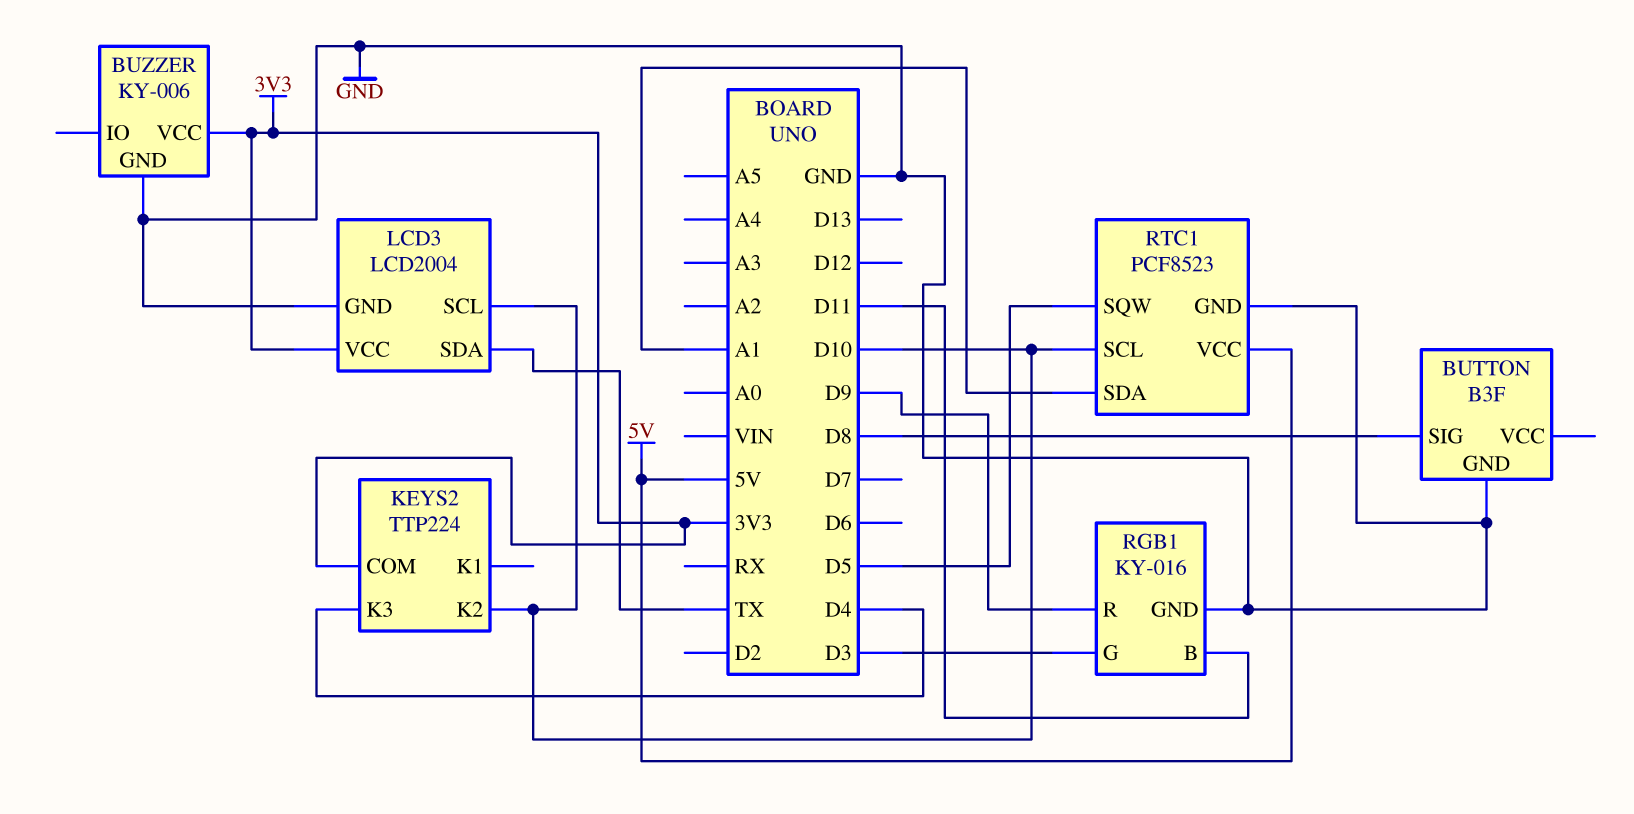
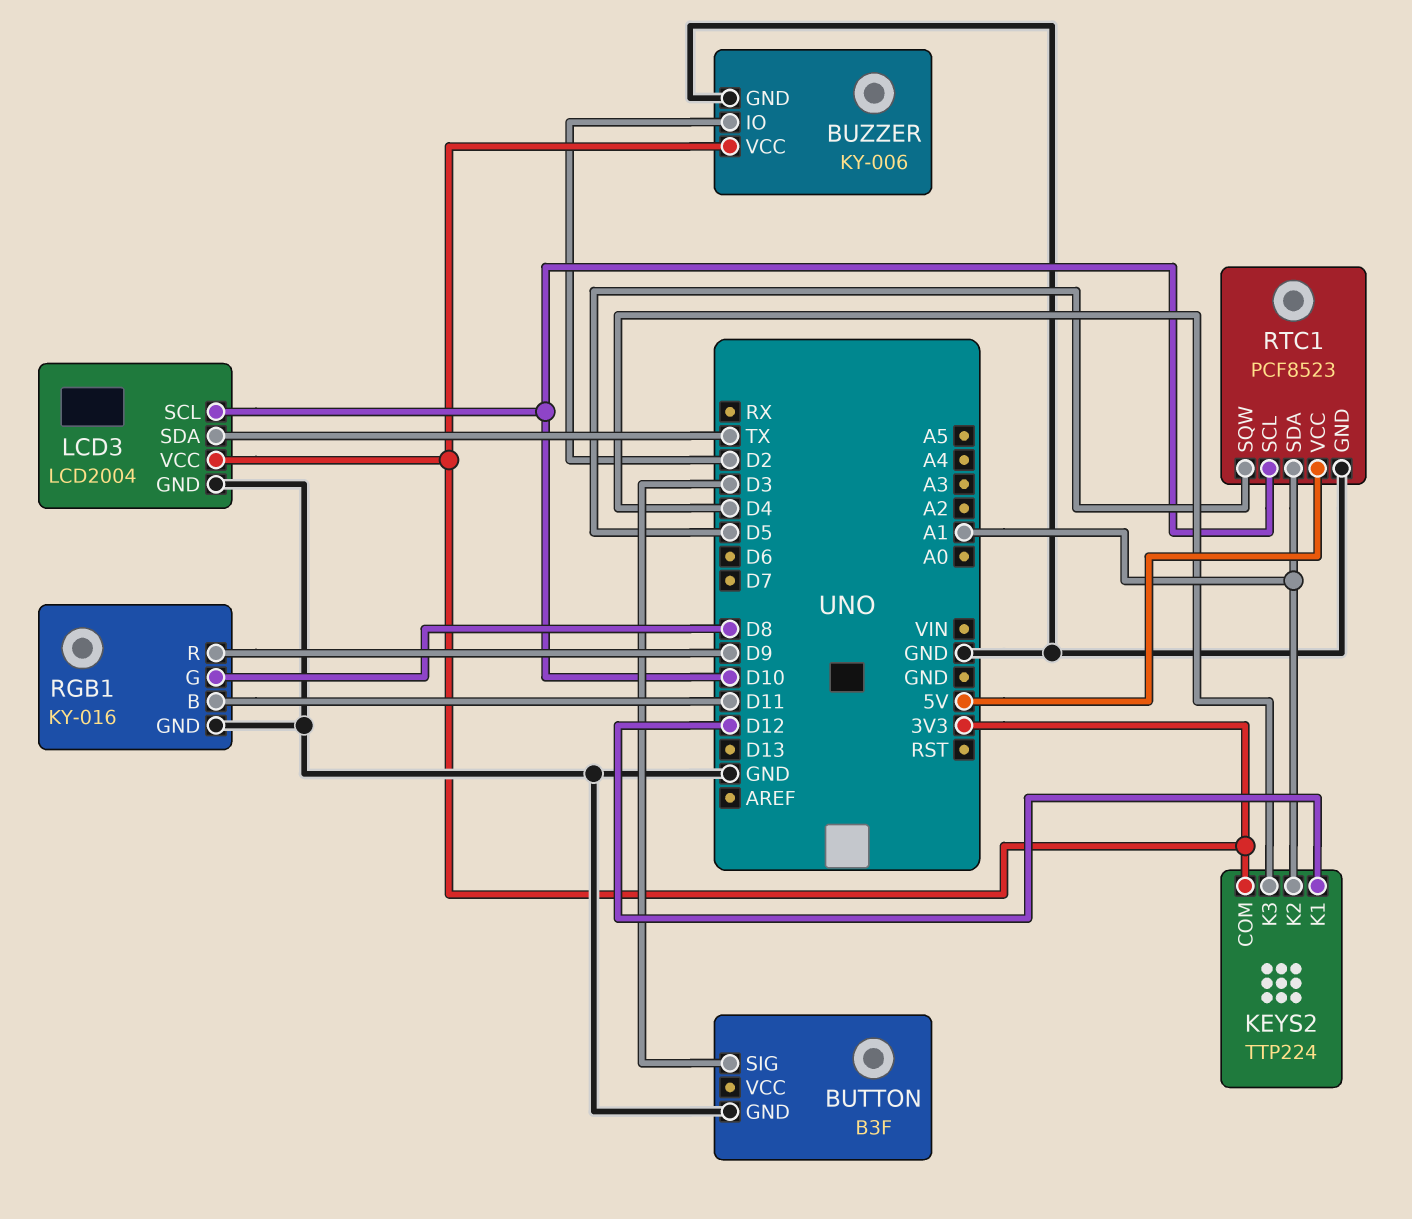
BUTTON pin SIG: D8 -> D3
BUZZER pin IO: none -> D2
KEYS2 pin K1: none -> D12
KEYS2 pin K2: D10 -> A1
RGB1 pin G: D3 -> D8

